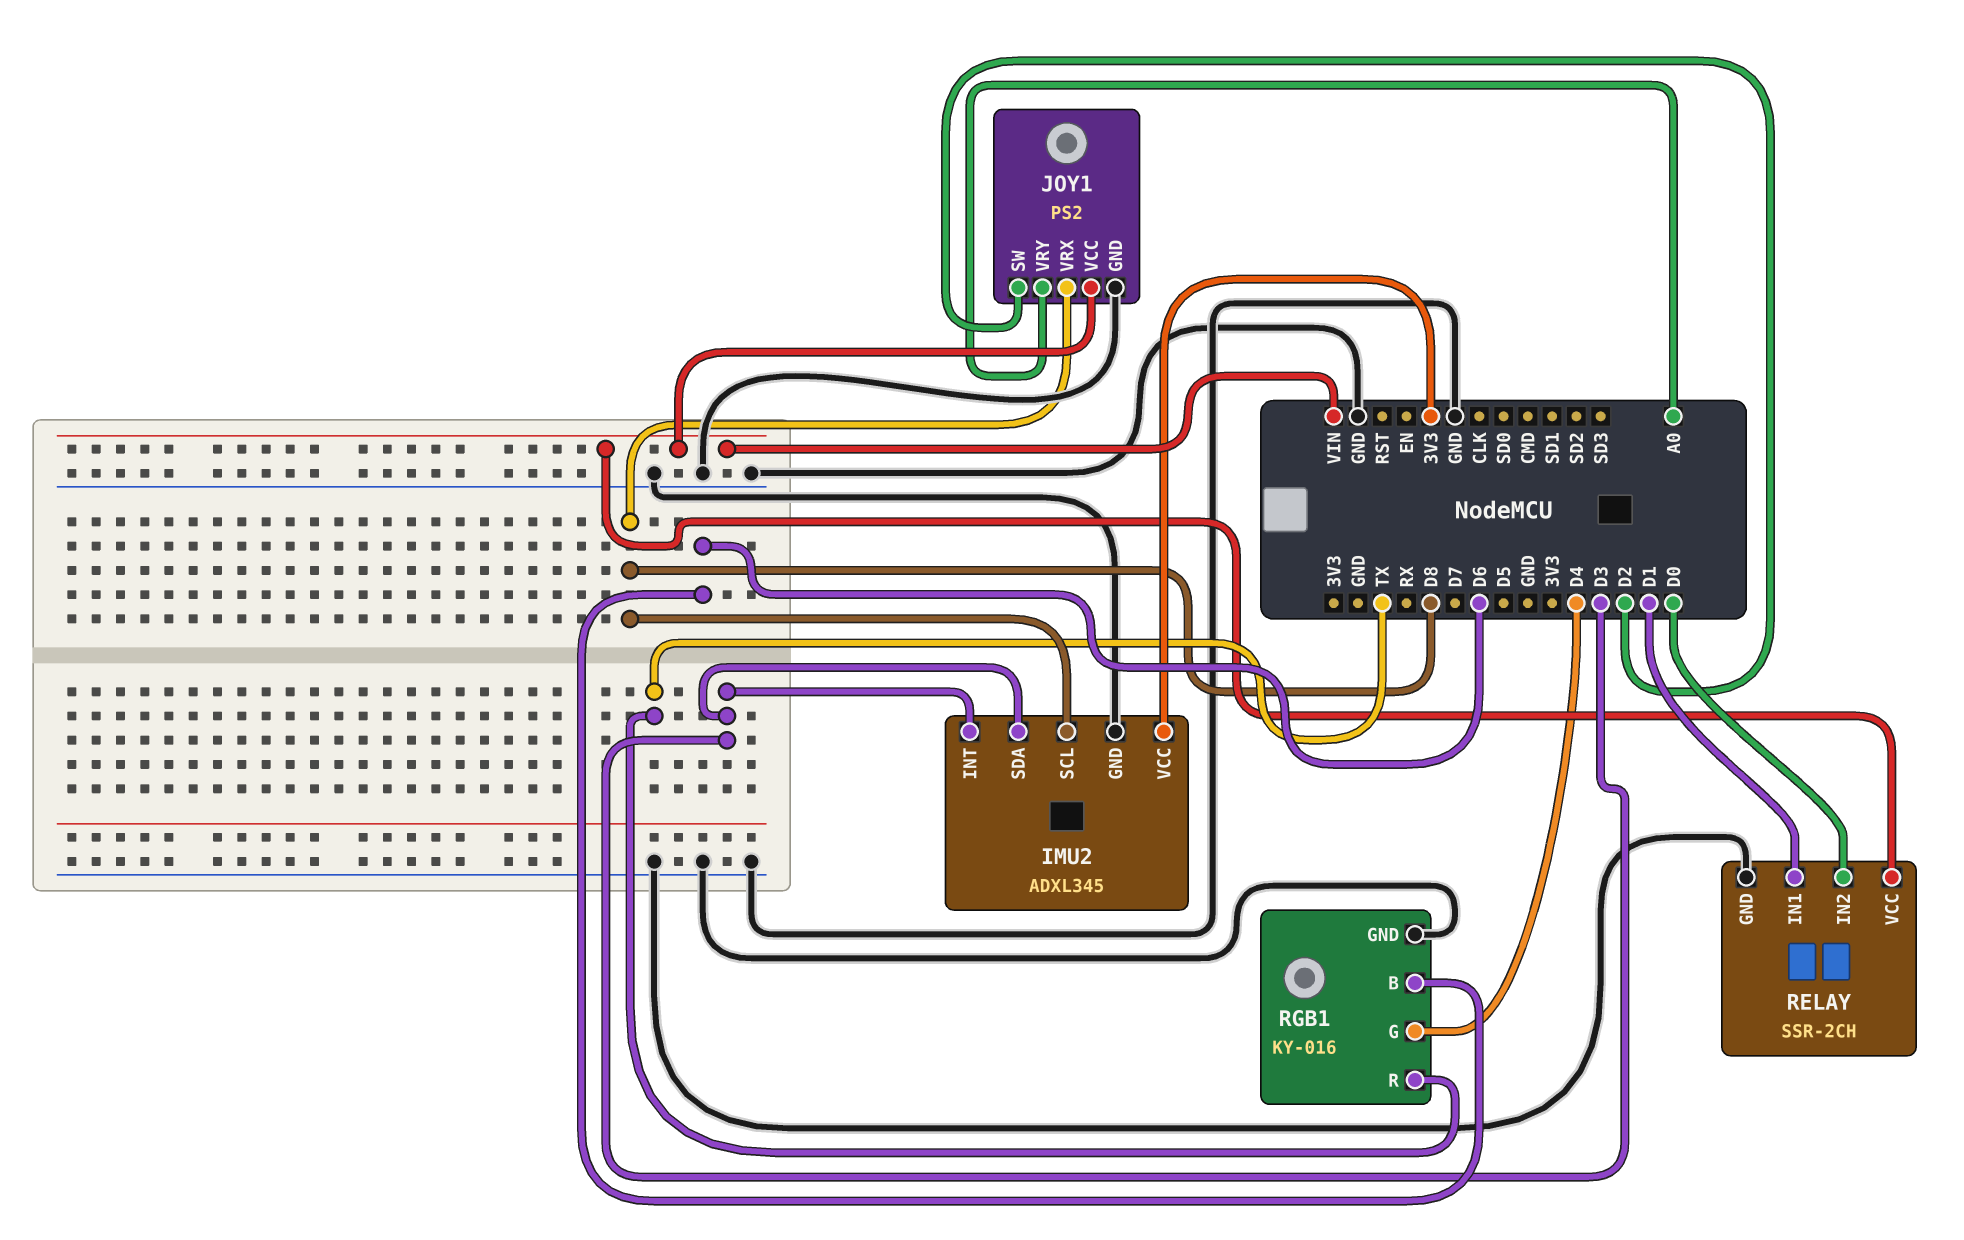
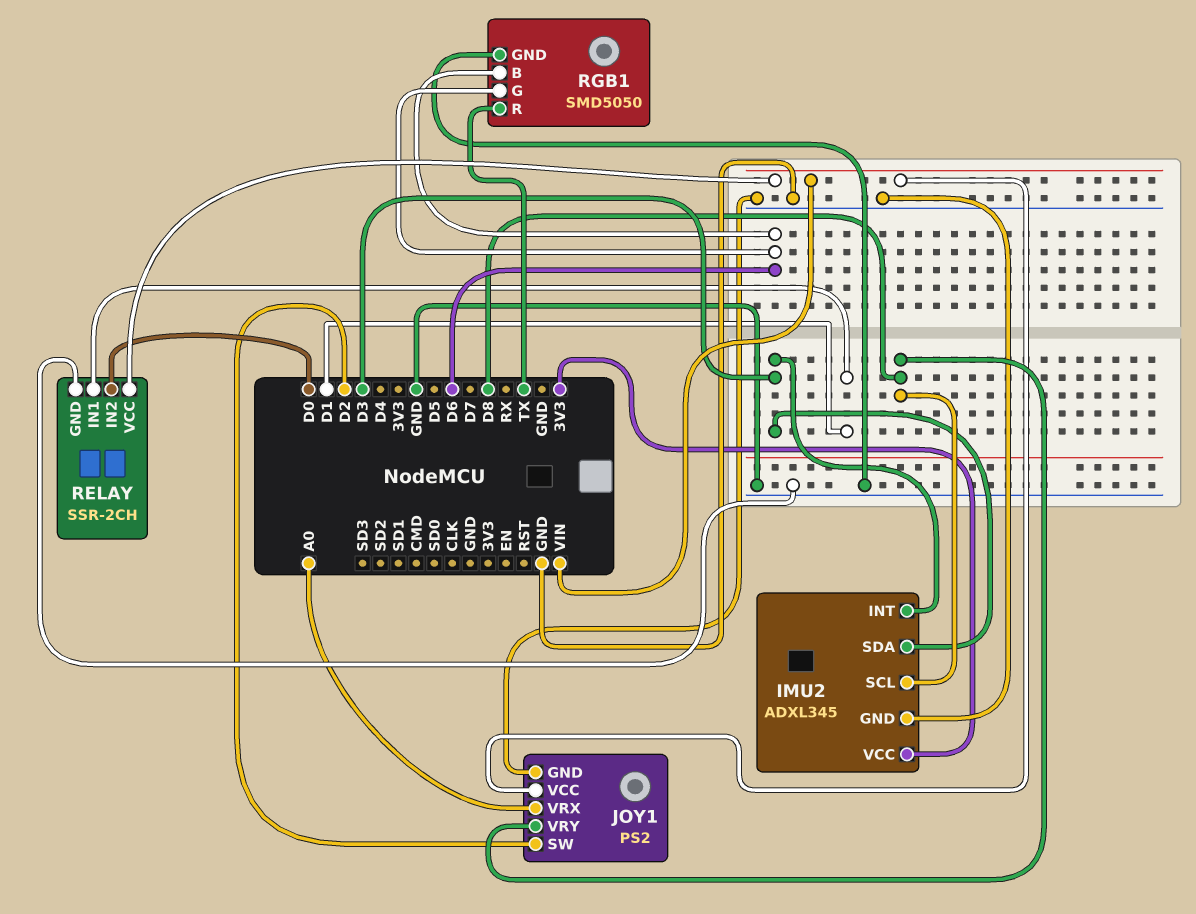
JOY1 pin VRX: D8 -> A0
JOY1 pin VRY: A0 -> D8
RGB1: KY-016 -> SMD5050
RGB1 pin G: D4 -> D6

